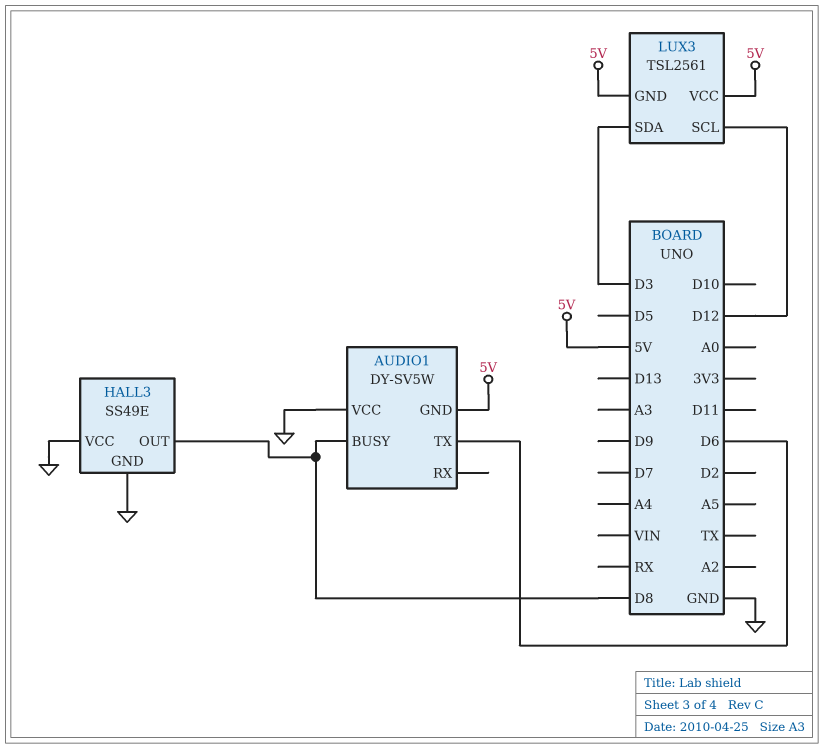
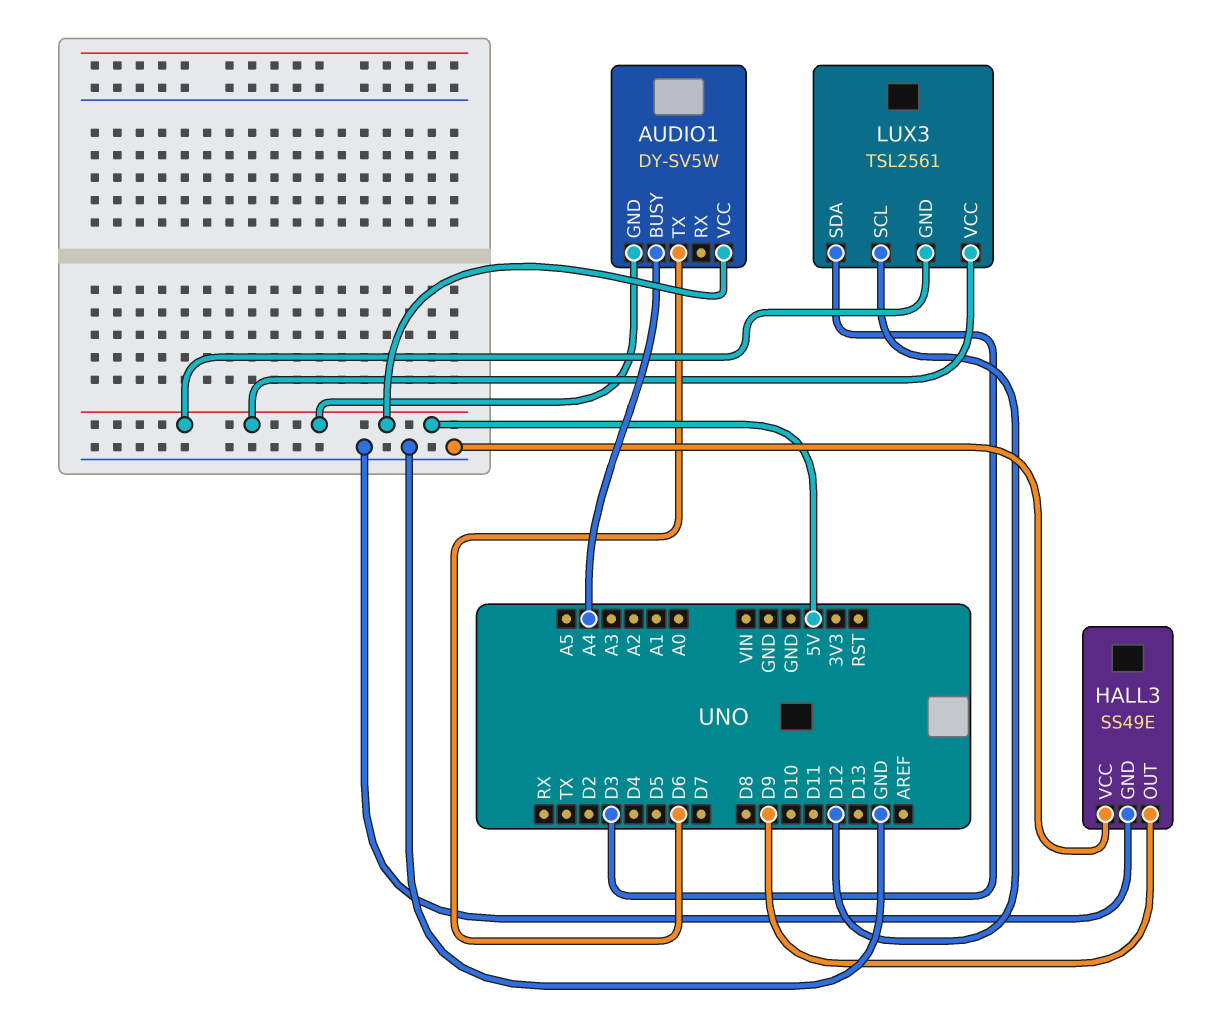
AUDIO1 pin BUSY: D8 -> A4
AUDIO1 pin VCC: GND -> 5V
HALL3 pin OUT: D8 -> D9

